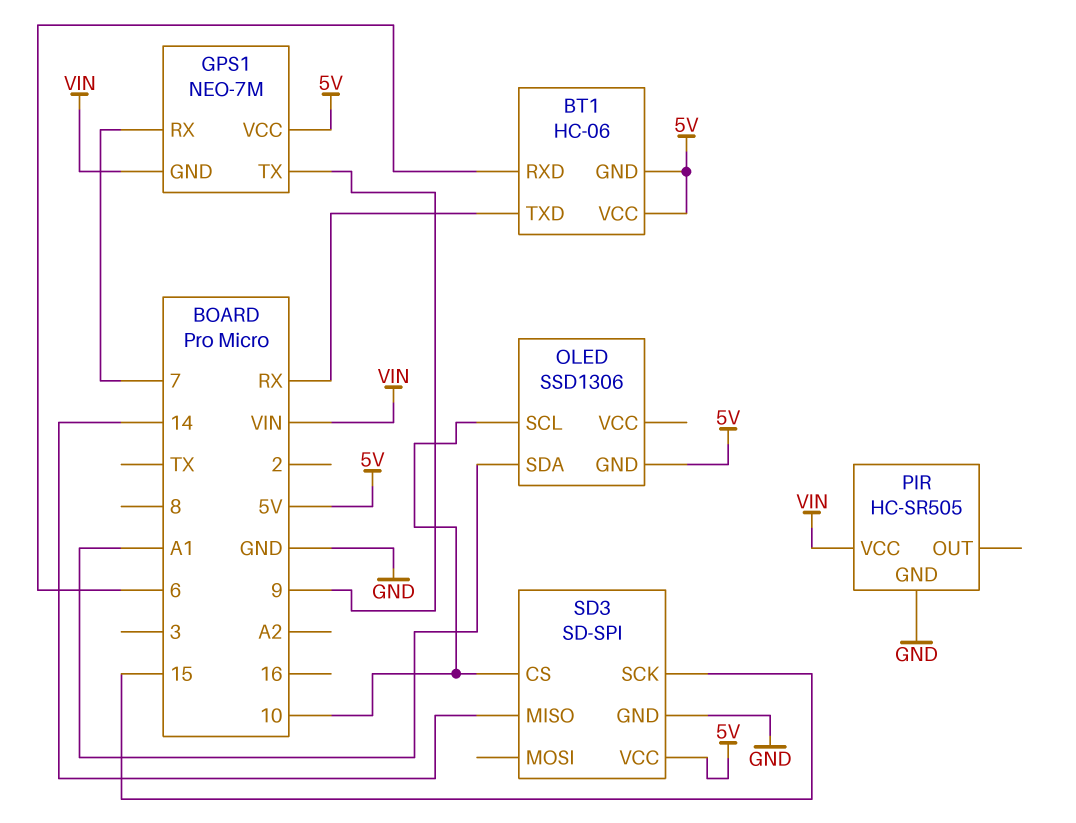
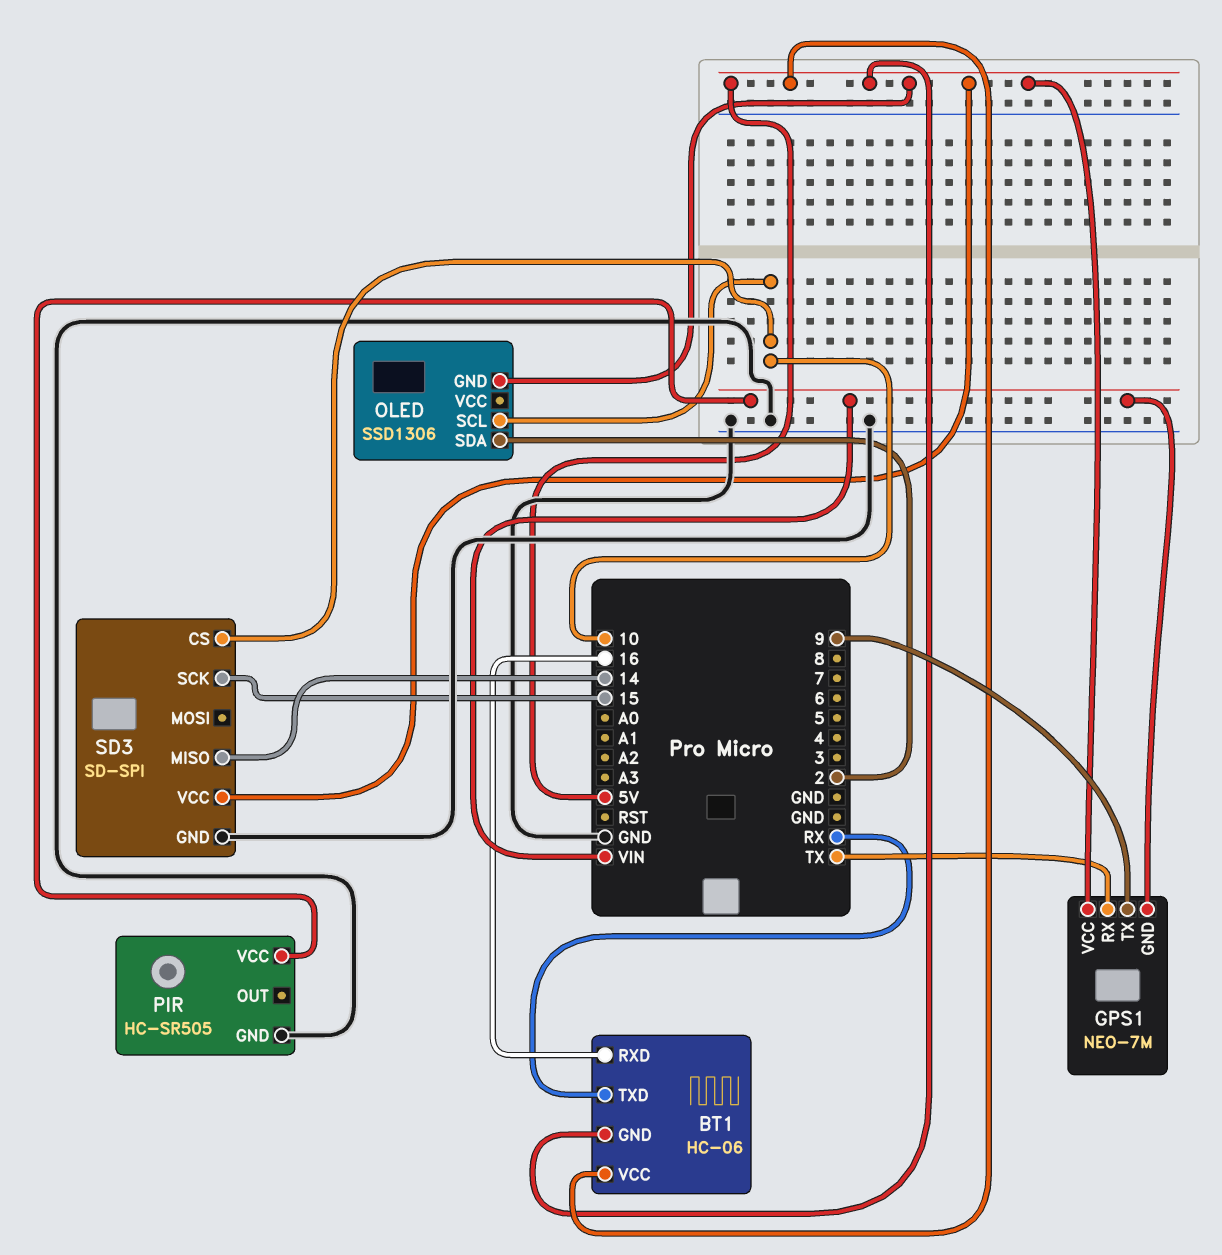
BT1 pin RXD: 6 -> 16
GPS1 pin RX: 7 -> TX
OLED pin SDA: A1 -> 2

